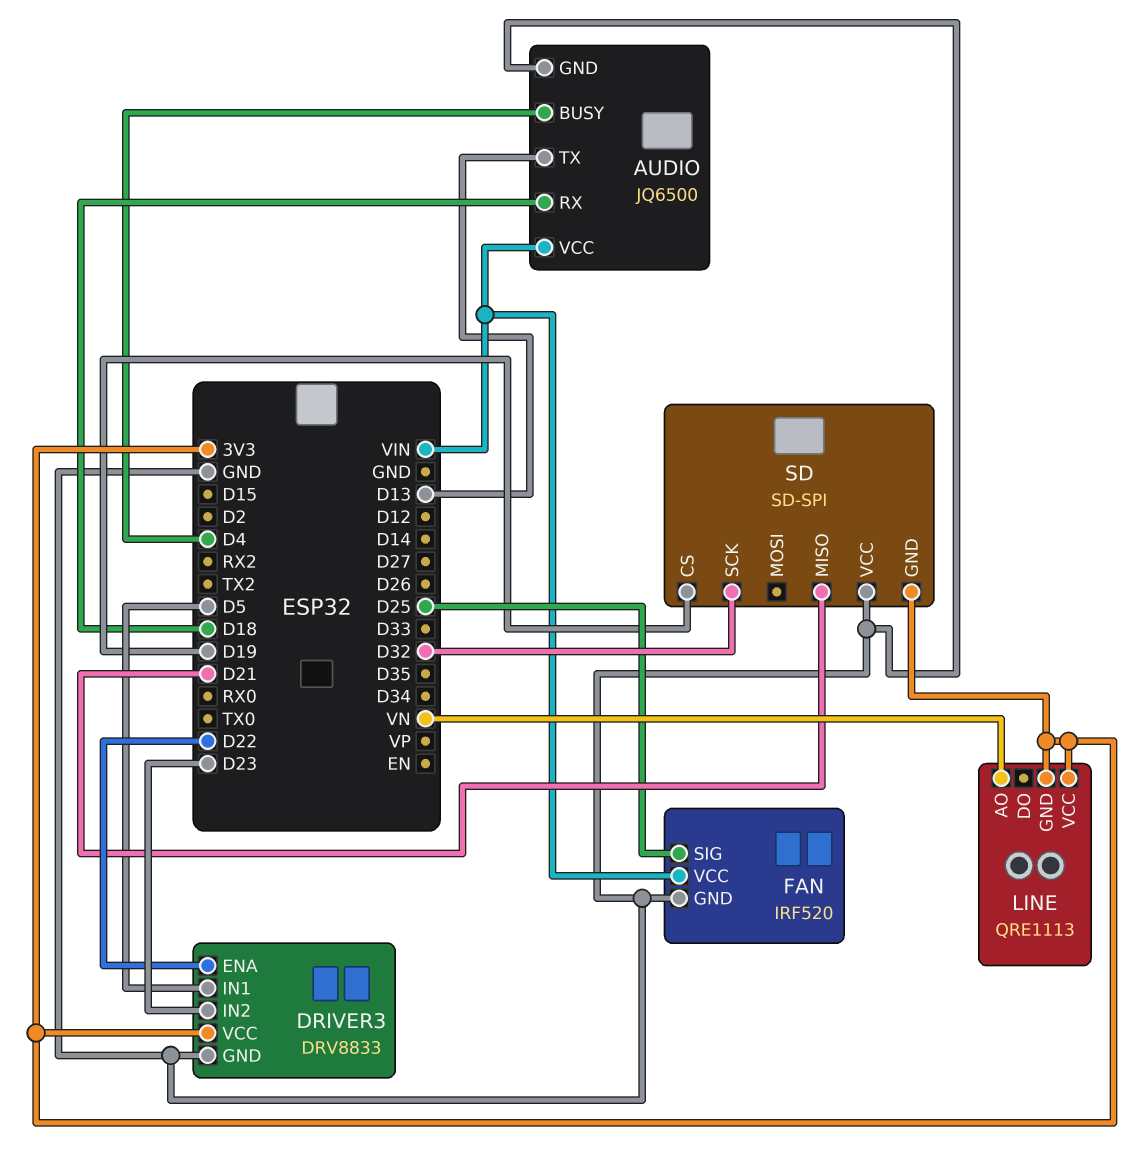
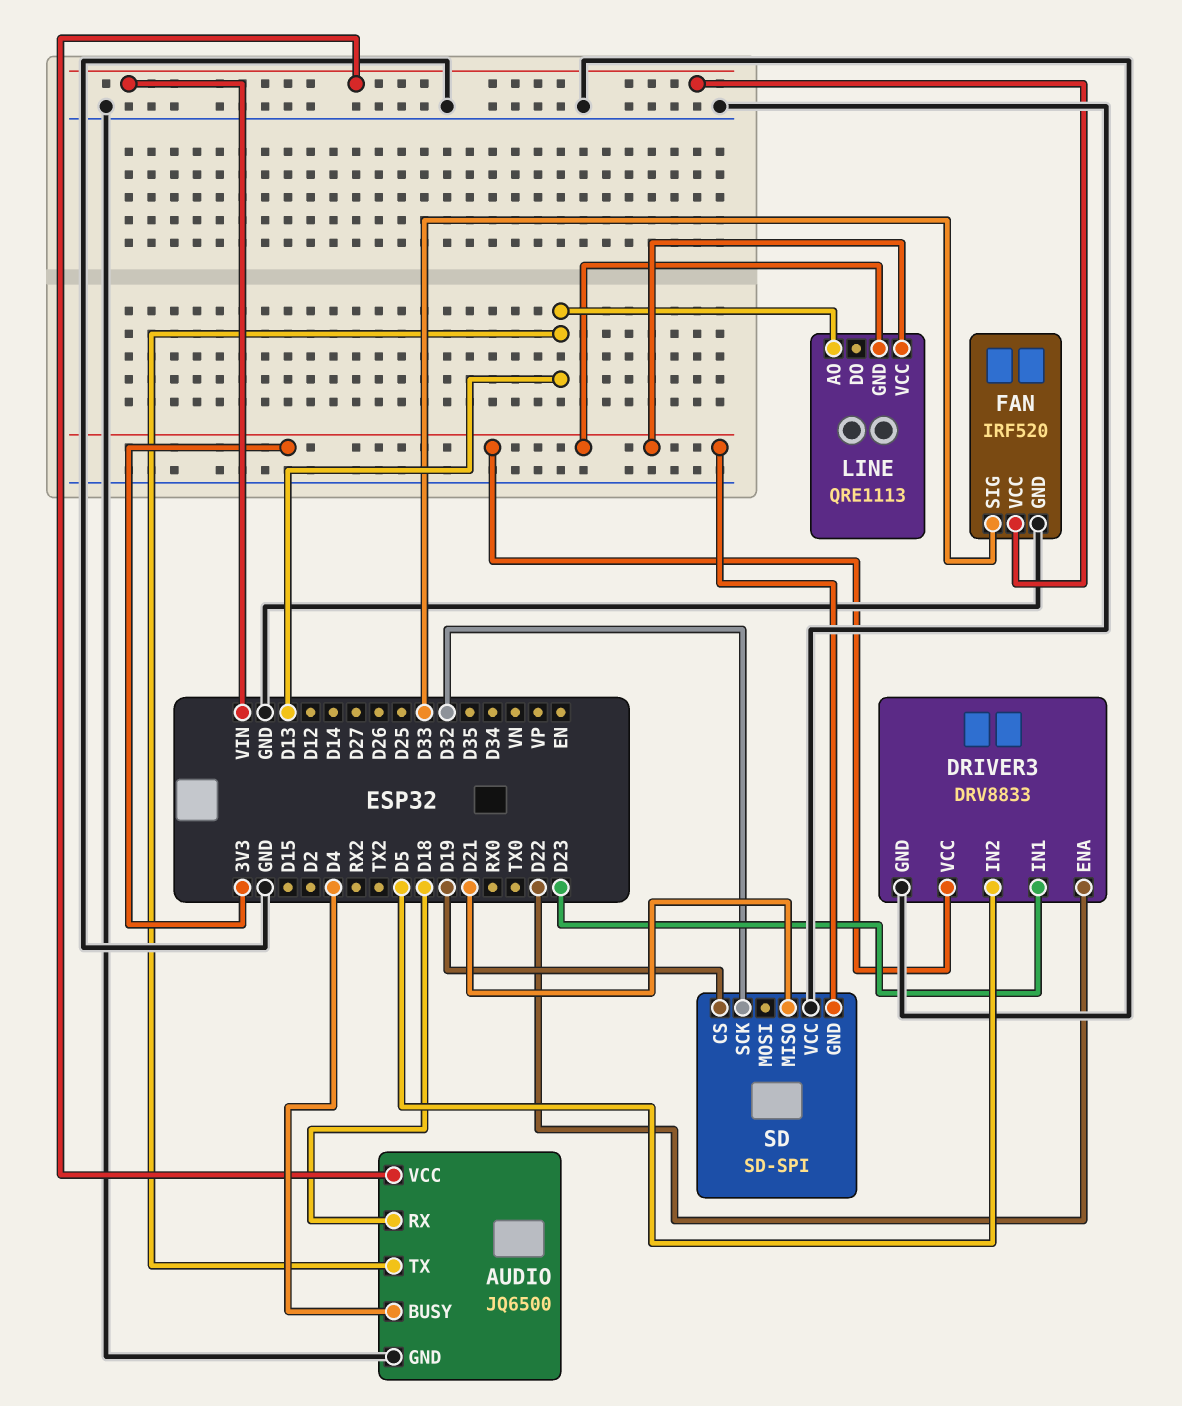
DRIVER3 pin IN1: D5 -> D23
DRIVER3 pin IN2: D23 -> D5
FAN pin SIG: D25 -> D33
LINE pin AO: VN -> D13

